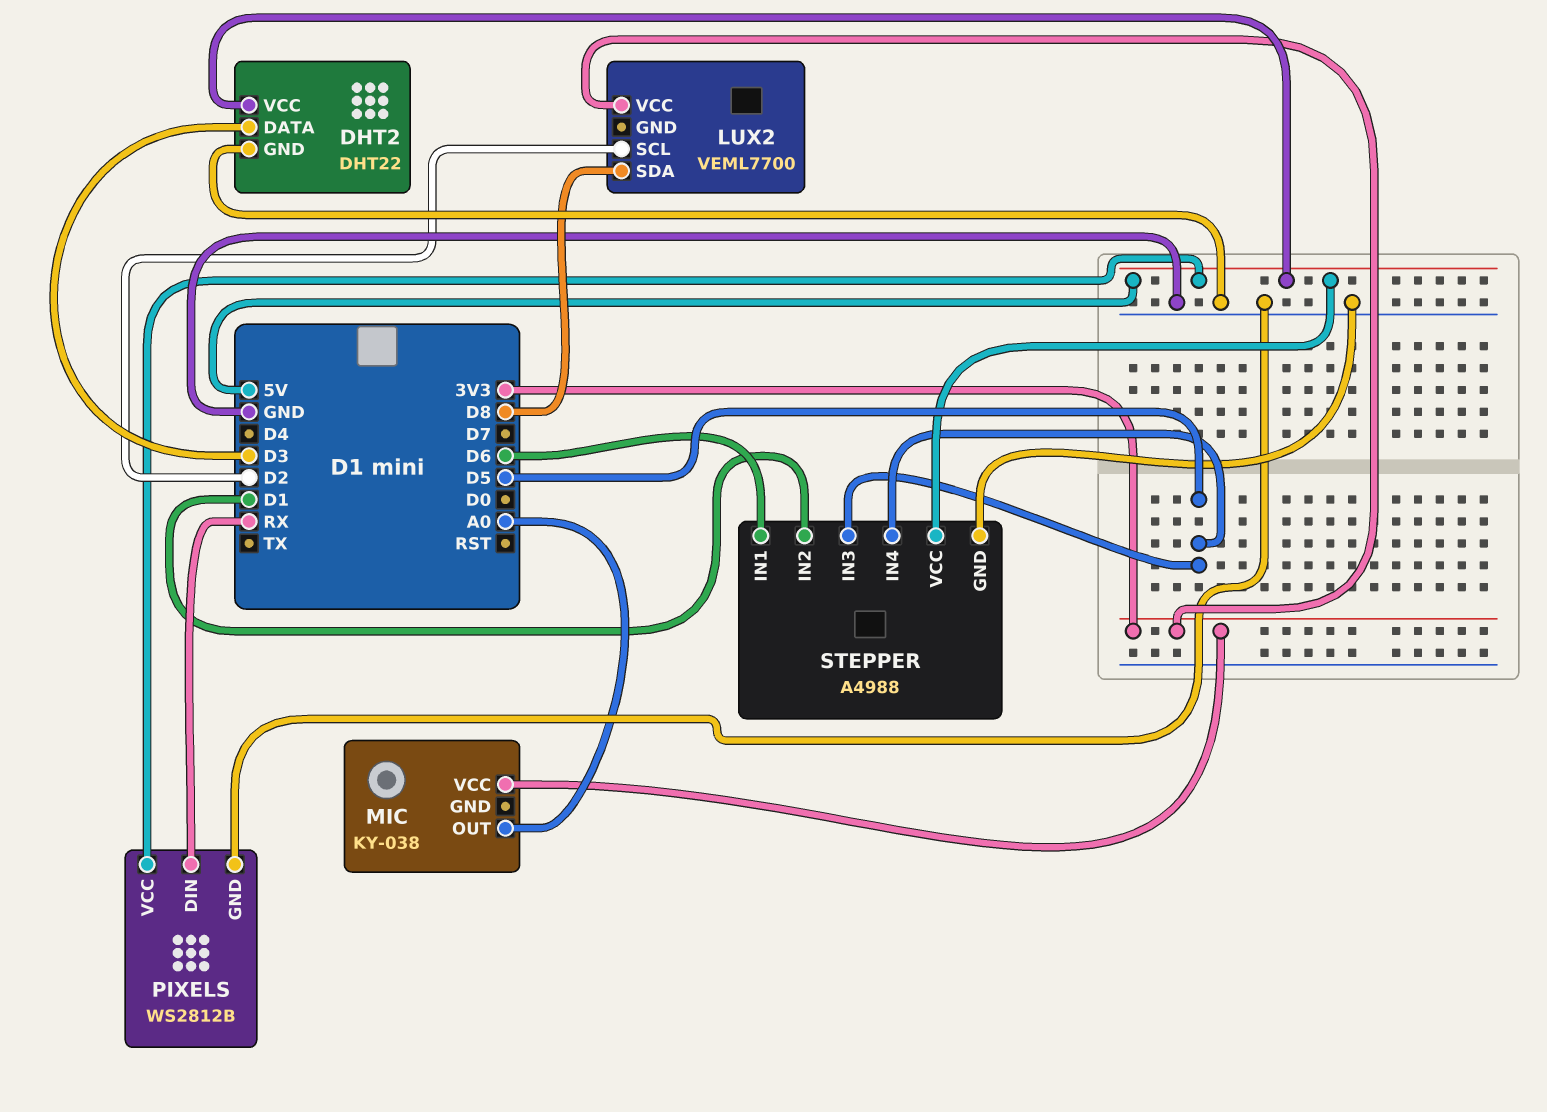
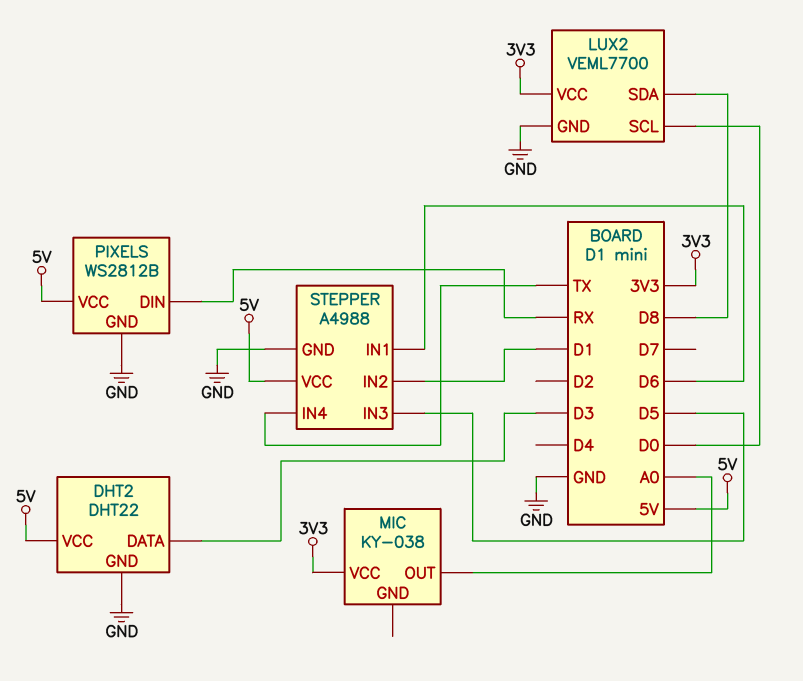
LUX2 pin GND: none -> GND
LUX2 pin SCL: D2 -> D0
STEPPER pin IN4: D5 -> TX

